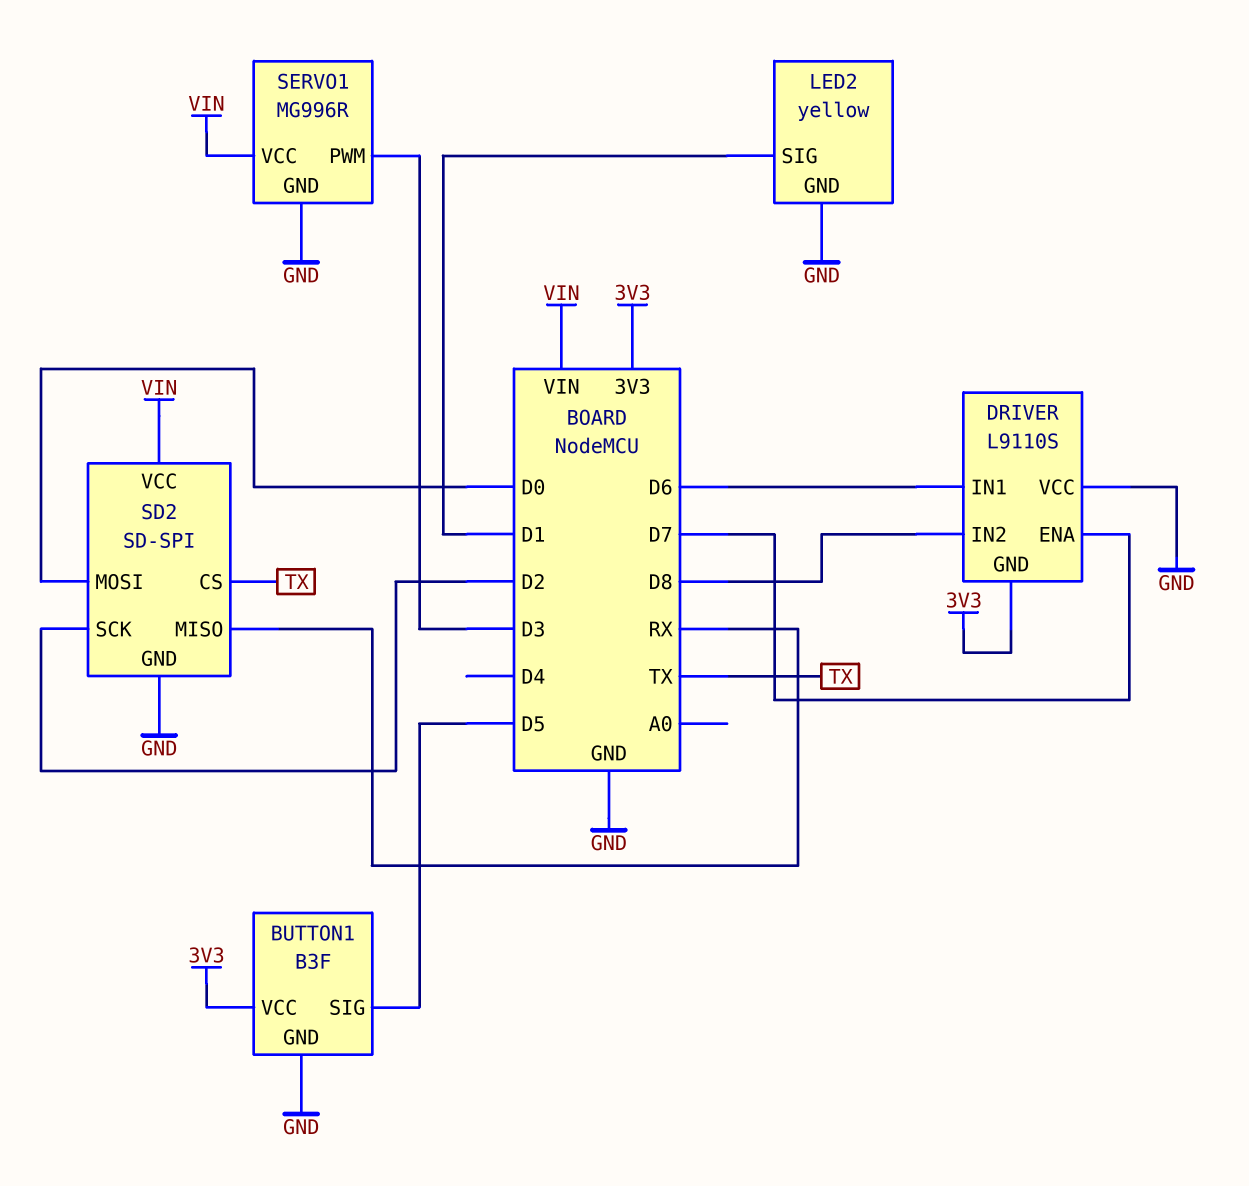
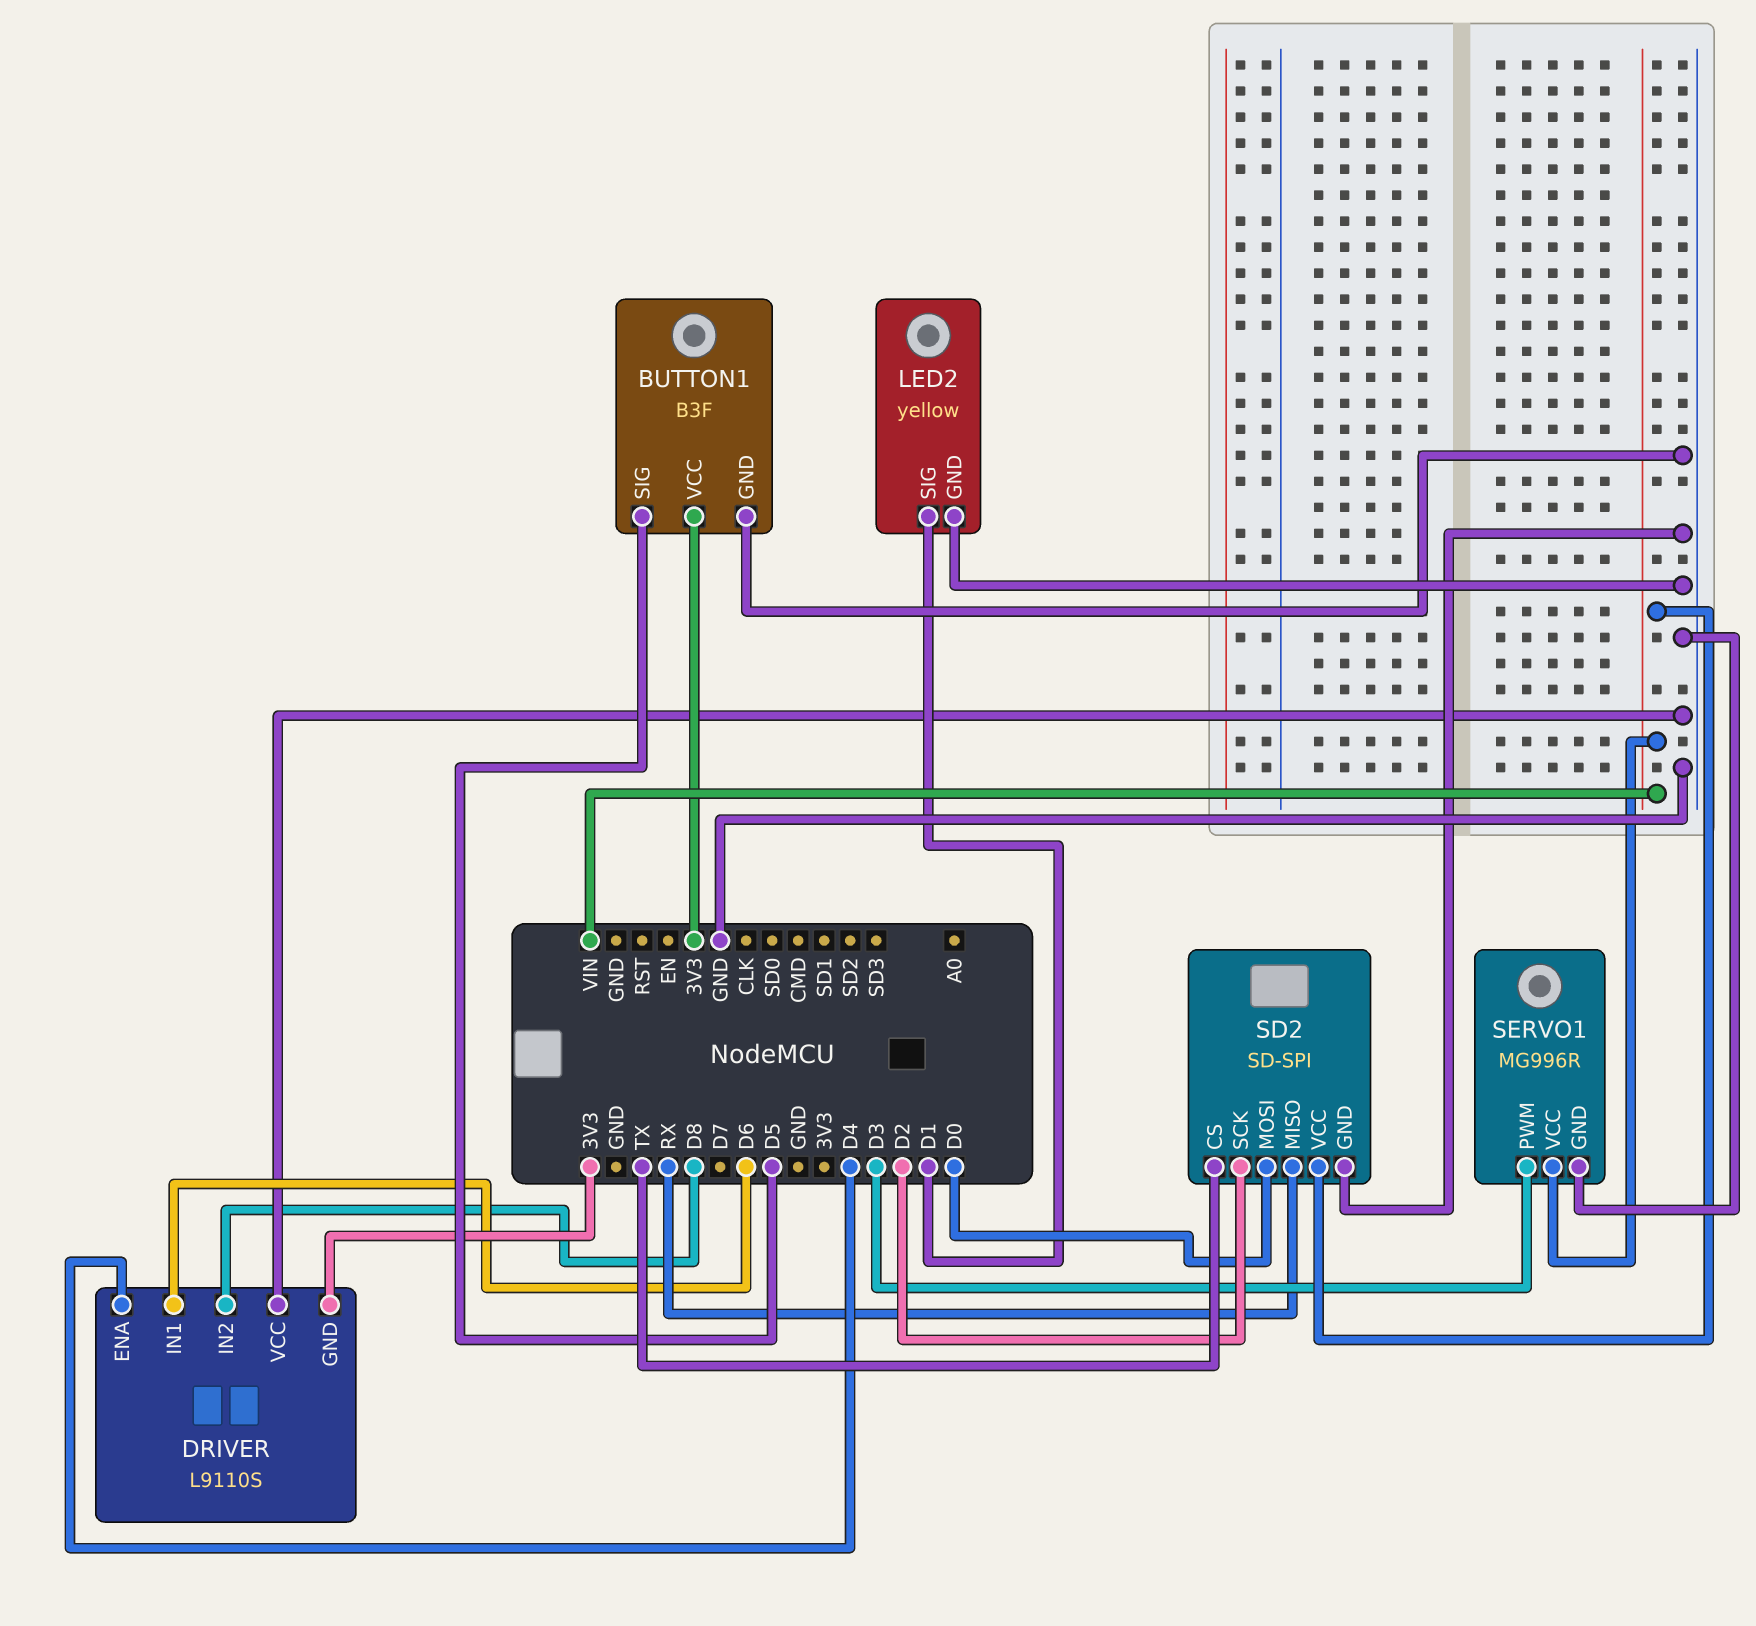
DRIVER pin ENA: D7 -> D4

